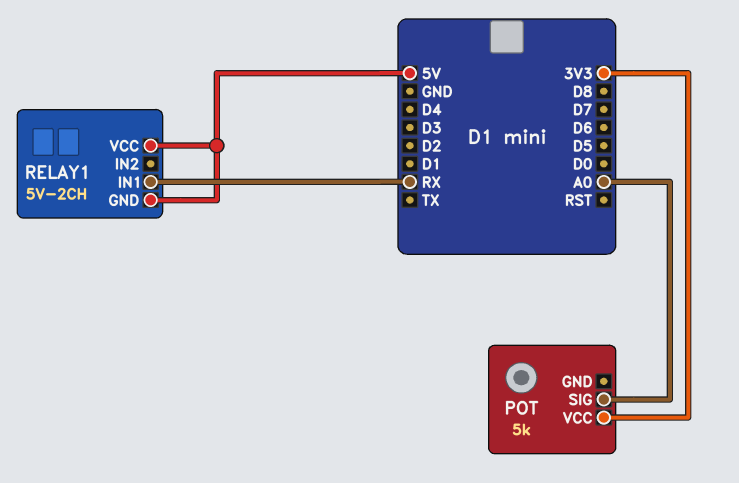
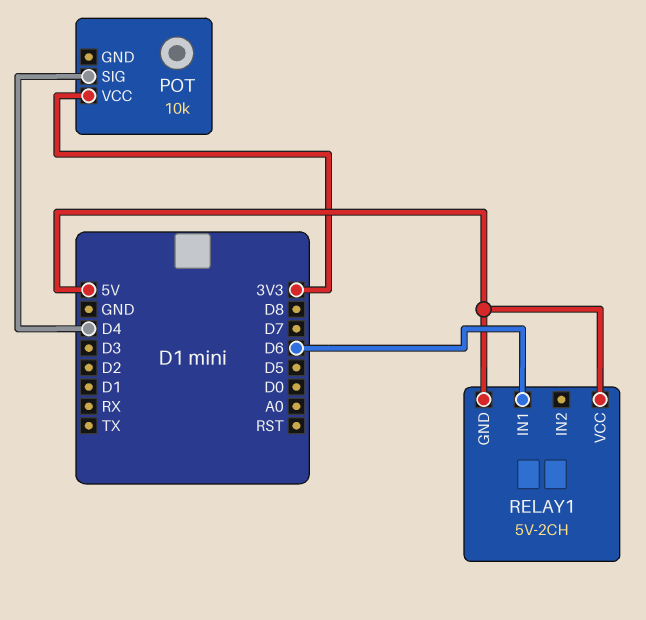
POT: 5k -> 10k
POT pin SIG: A0 -> D4
RELAY1 pin IN1: RX -> D6

